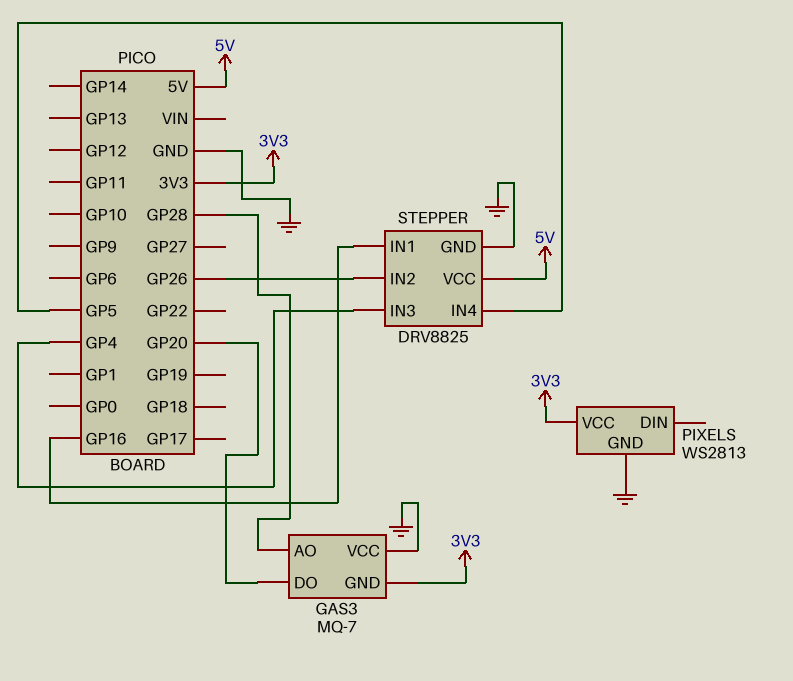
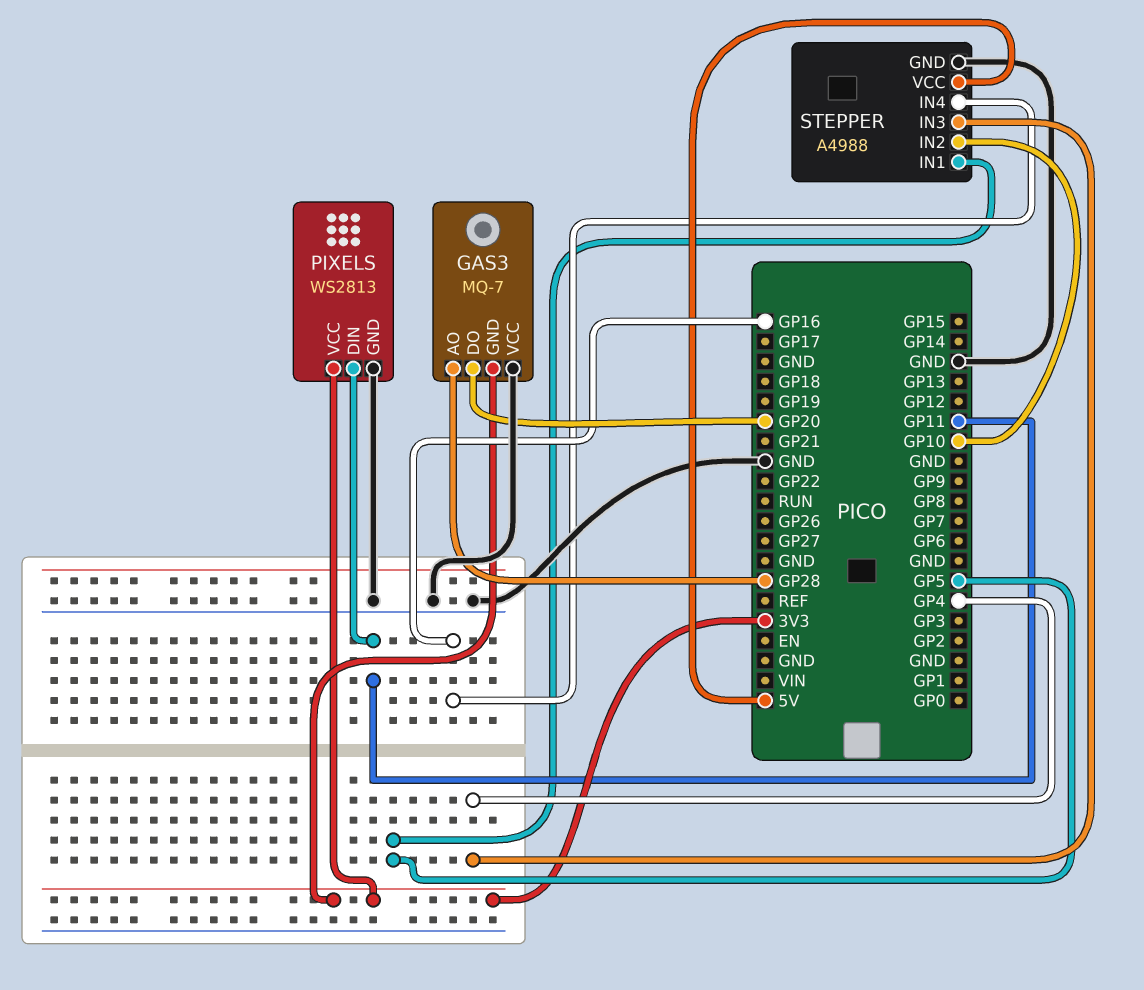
PIXELS pin DIN: none -> GP11
STEPPER: DRV8825 -> A4988
STEPPER pin IN1: GP16 -> GP5
STEPPER pin IN2: GP26 -> GP10
STEPPER pin IN4: GP5 -> GP16

